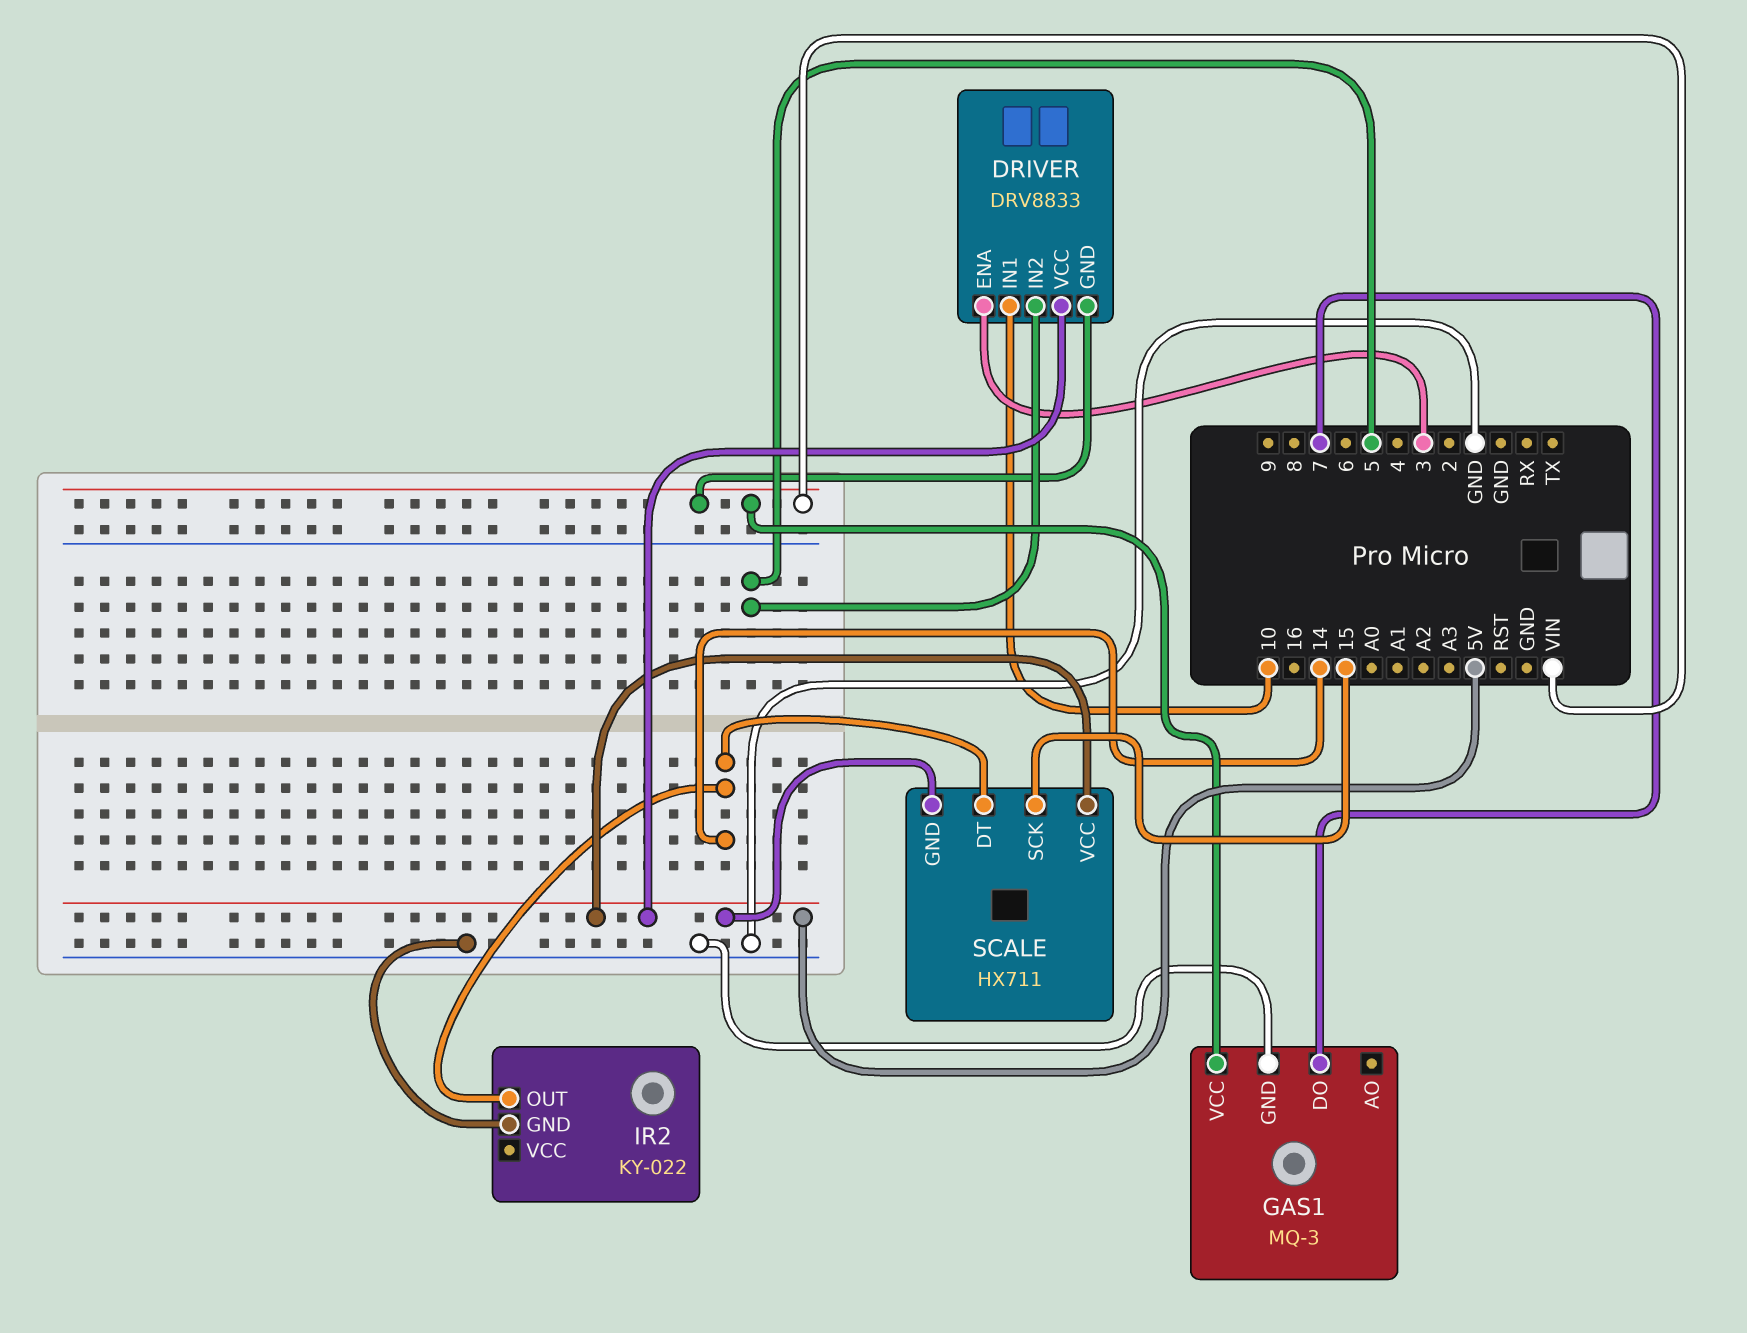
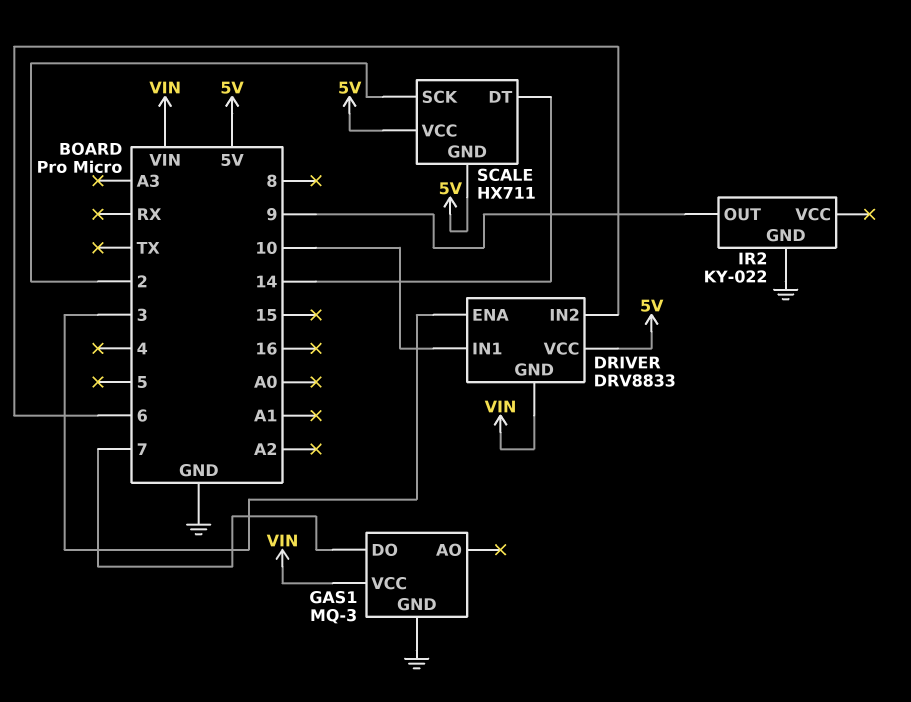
DRIVER pin IN2: 5 -> 6
IR2 pin OUT: 14 -> 9
SCALE pin SCK: 15 -> 2

